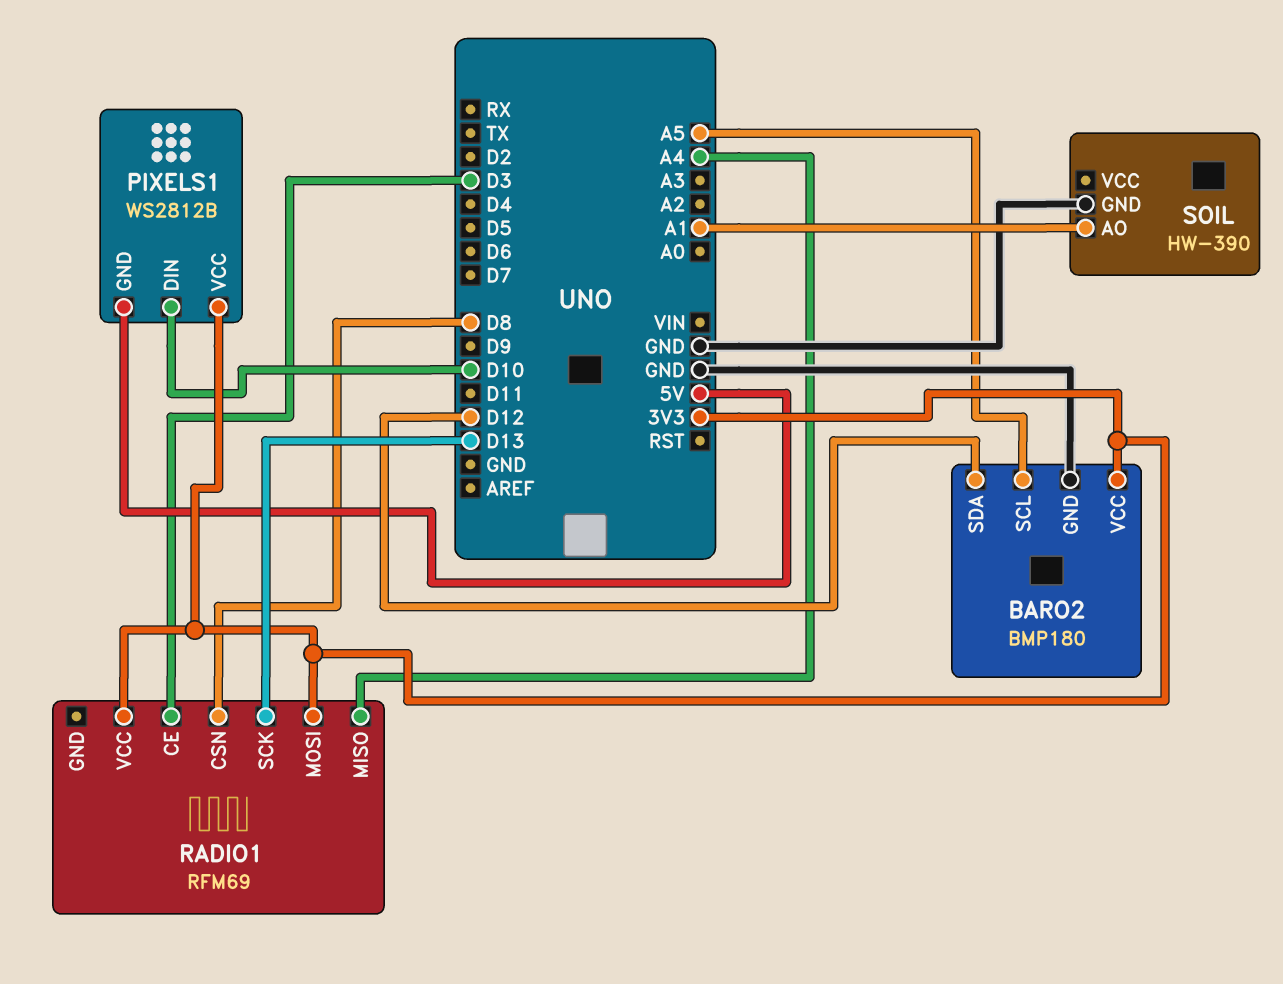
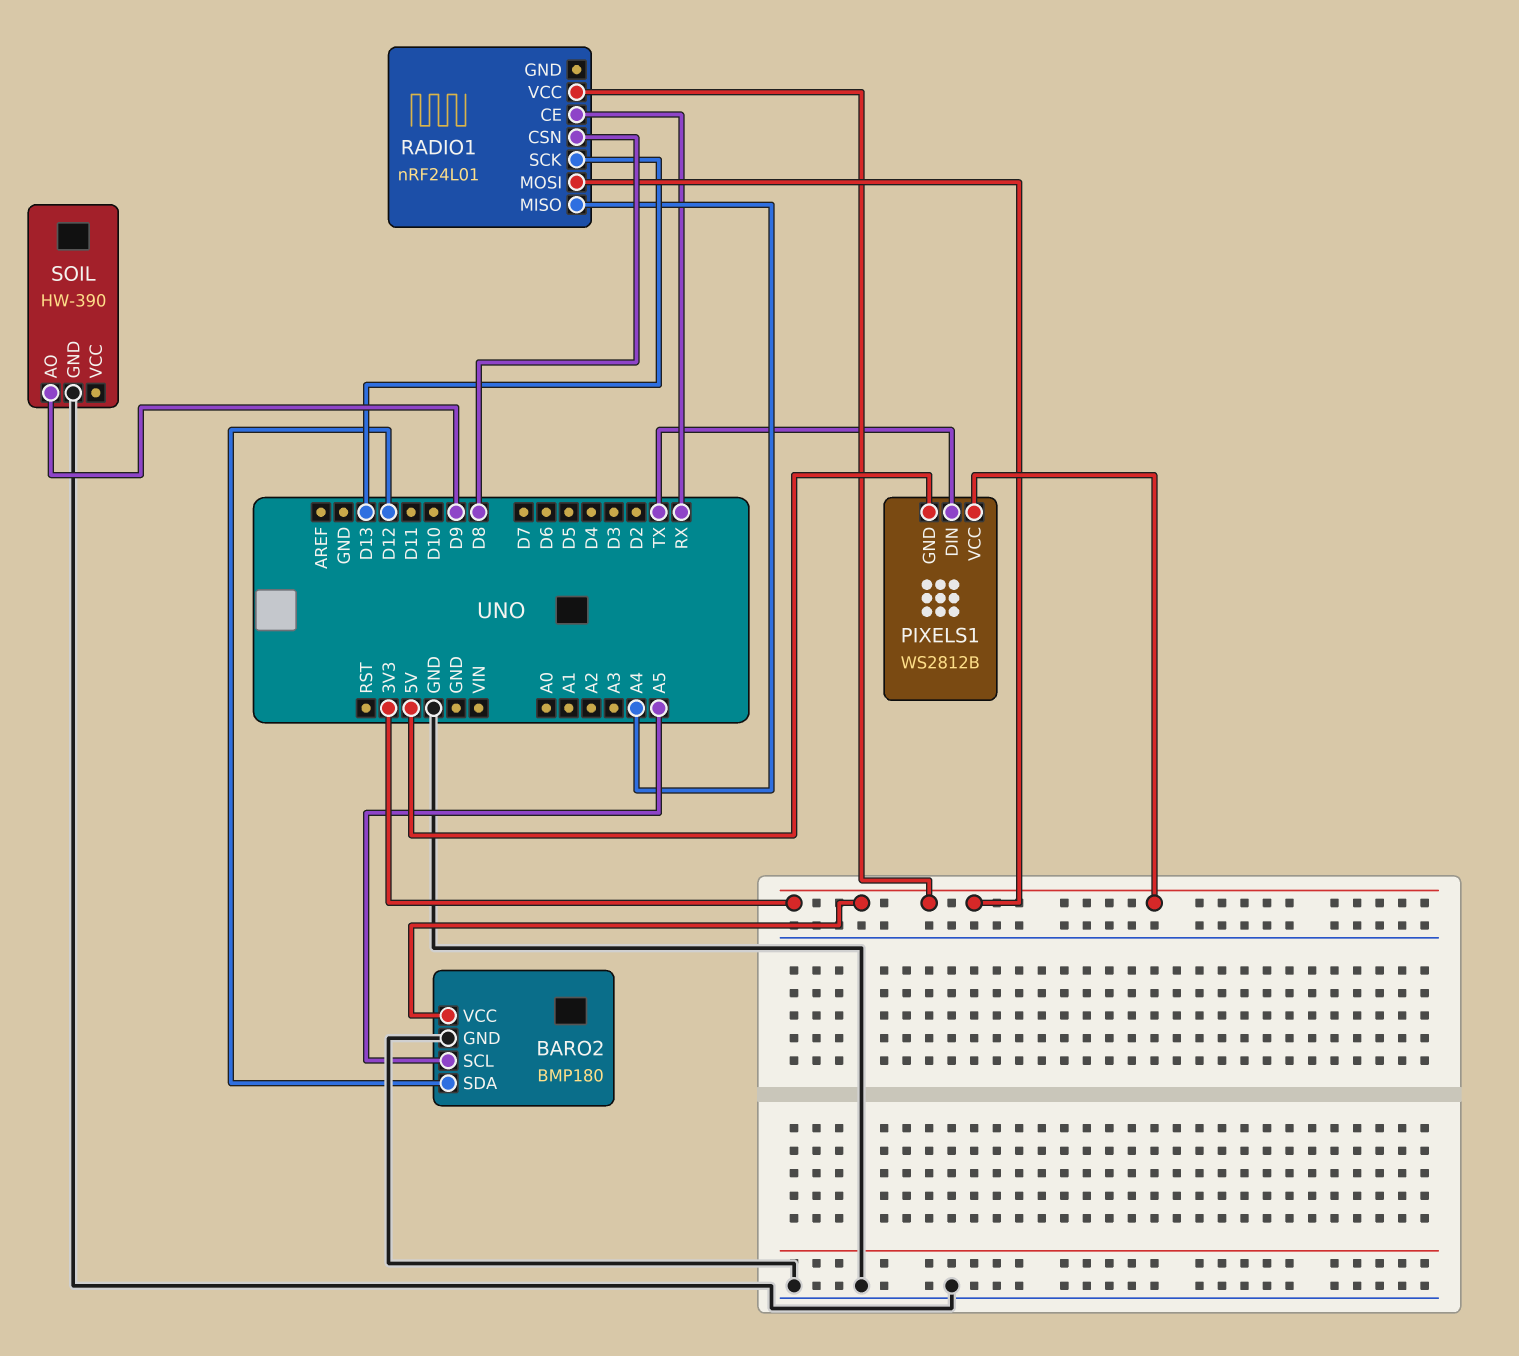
PIXELS1 pin DIN: D10 -> TX
RADIO1: RFM69 -> nRF24L01
RADIO1 pin CE: D3 -> RX
SOIL pin AO: A1 -> D9

